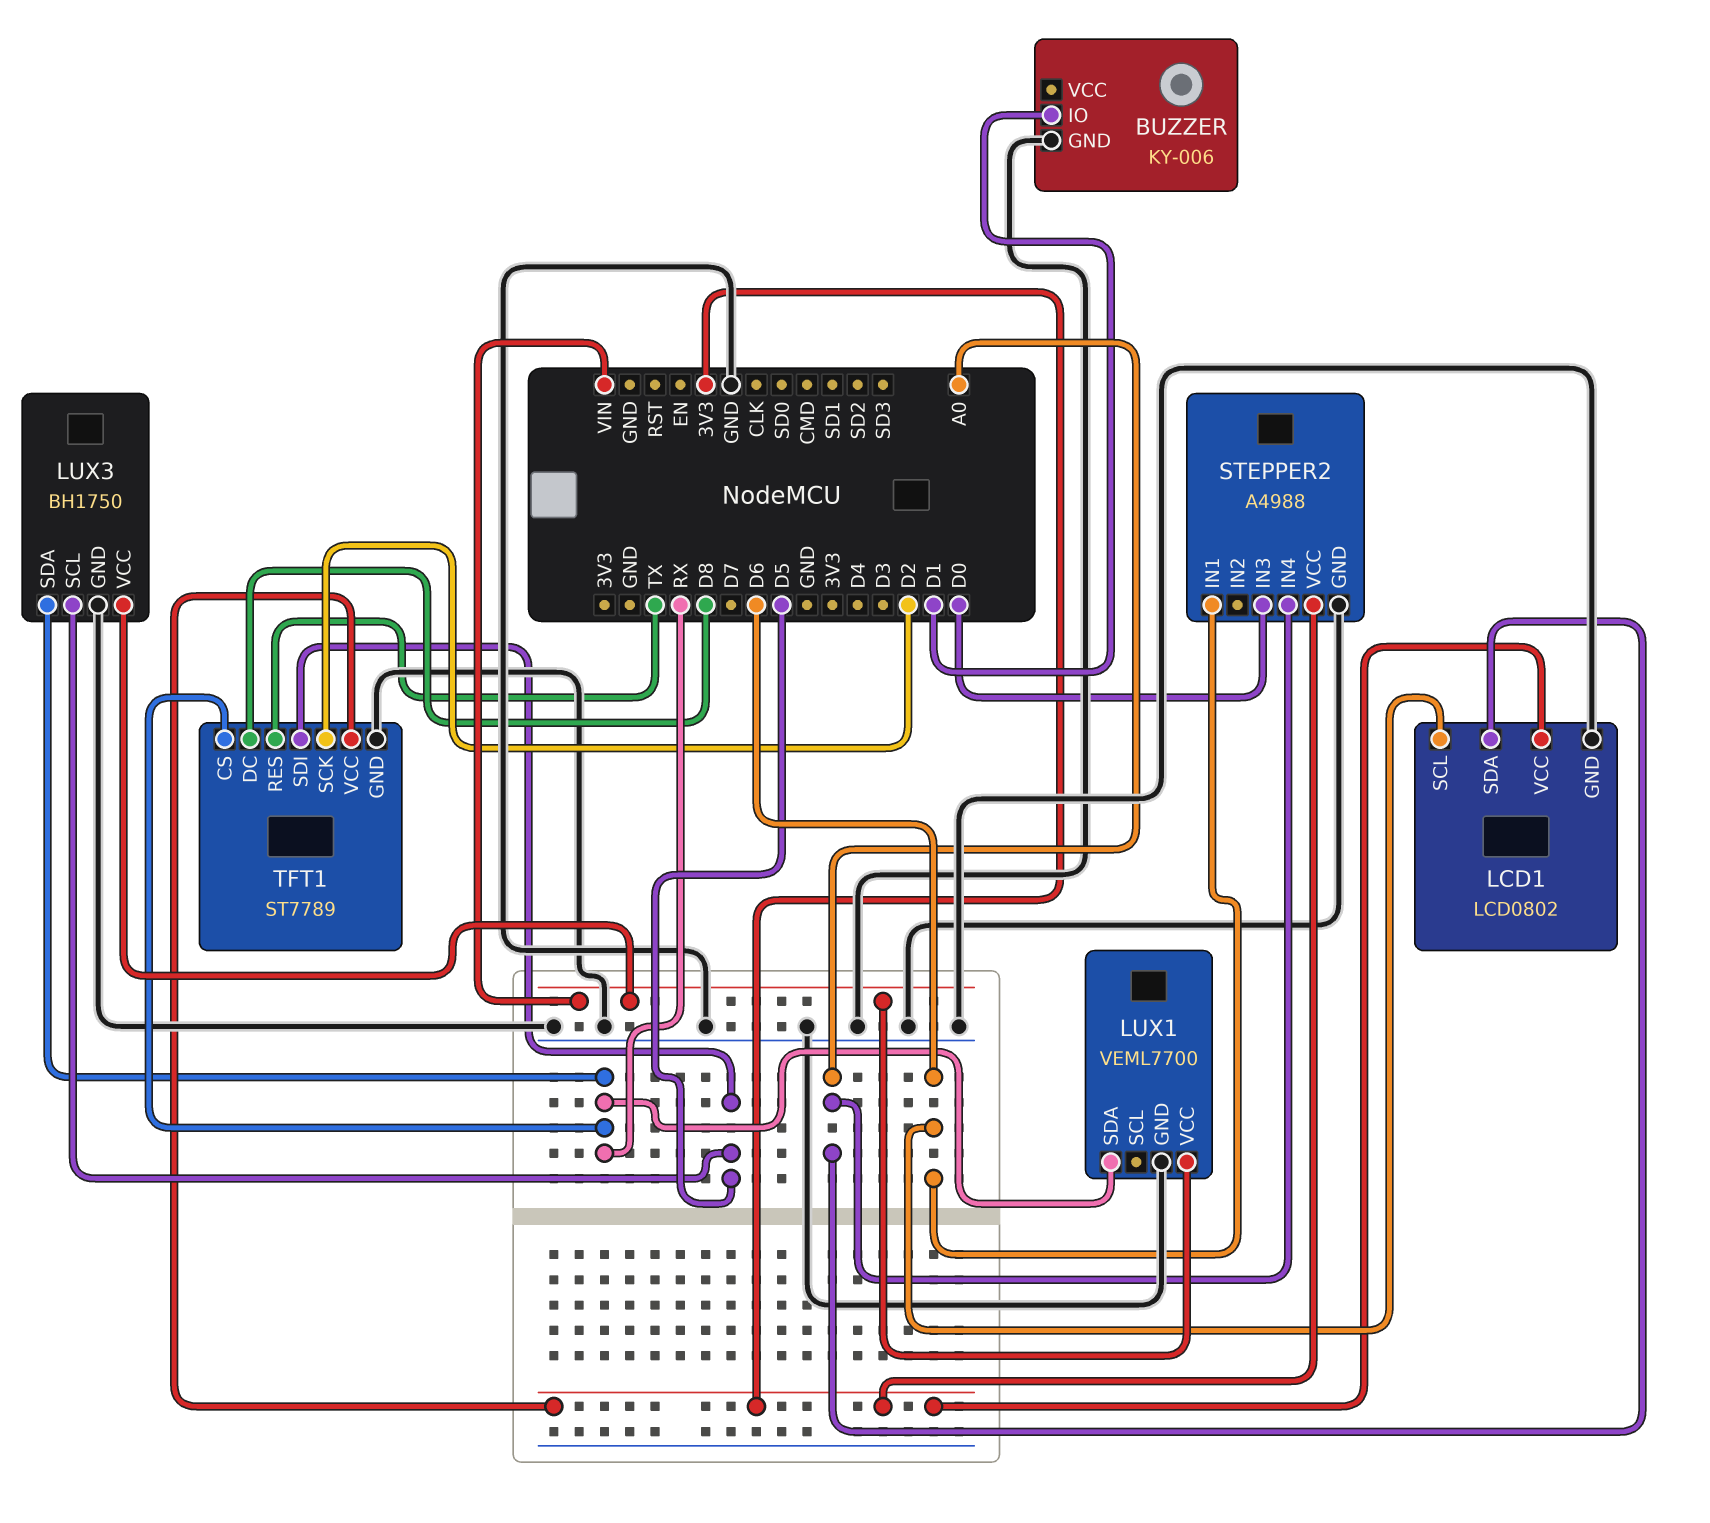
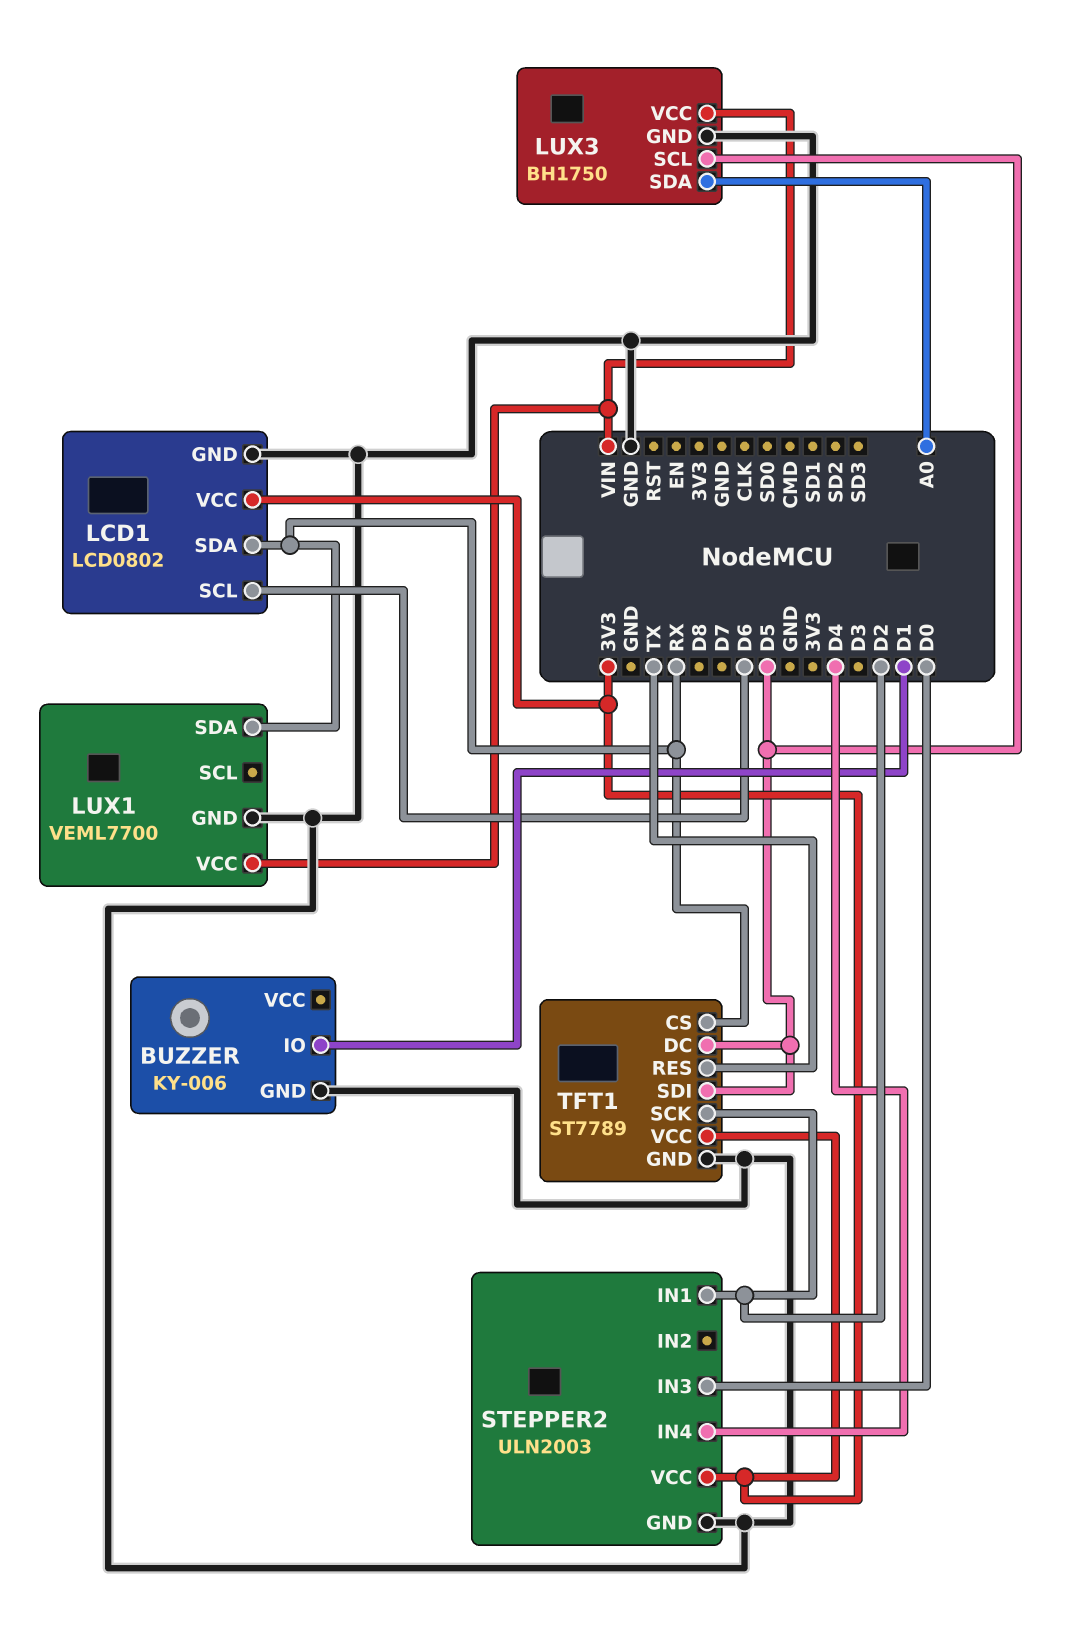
LCD1 pin SDA: A0 -> RX
LUX3 pin SDA: RX -> A0
STEPPER2: A4988 -> ULN2003
STEPPER2 pin IN1: D6 -> D2
STEPPER2 pin IN4: A0 -> D4
TFT1 pin DC: D8 -> D5

